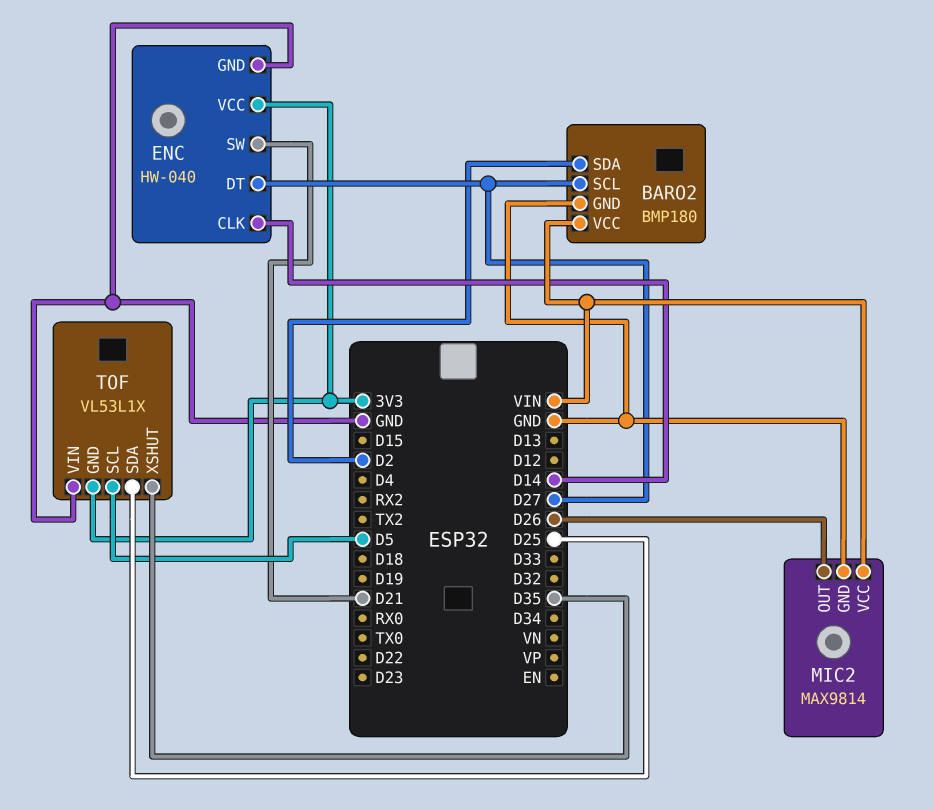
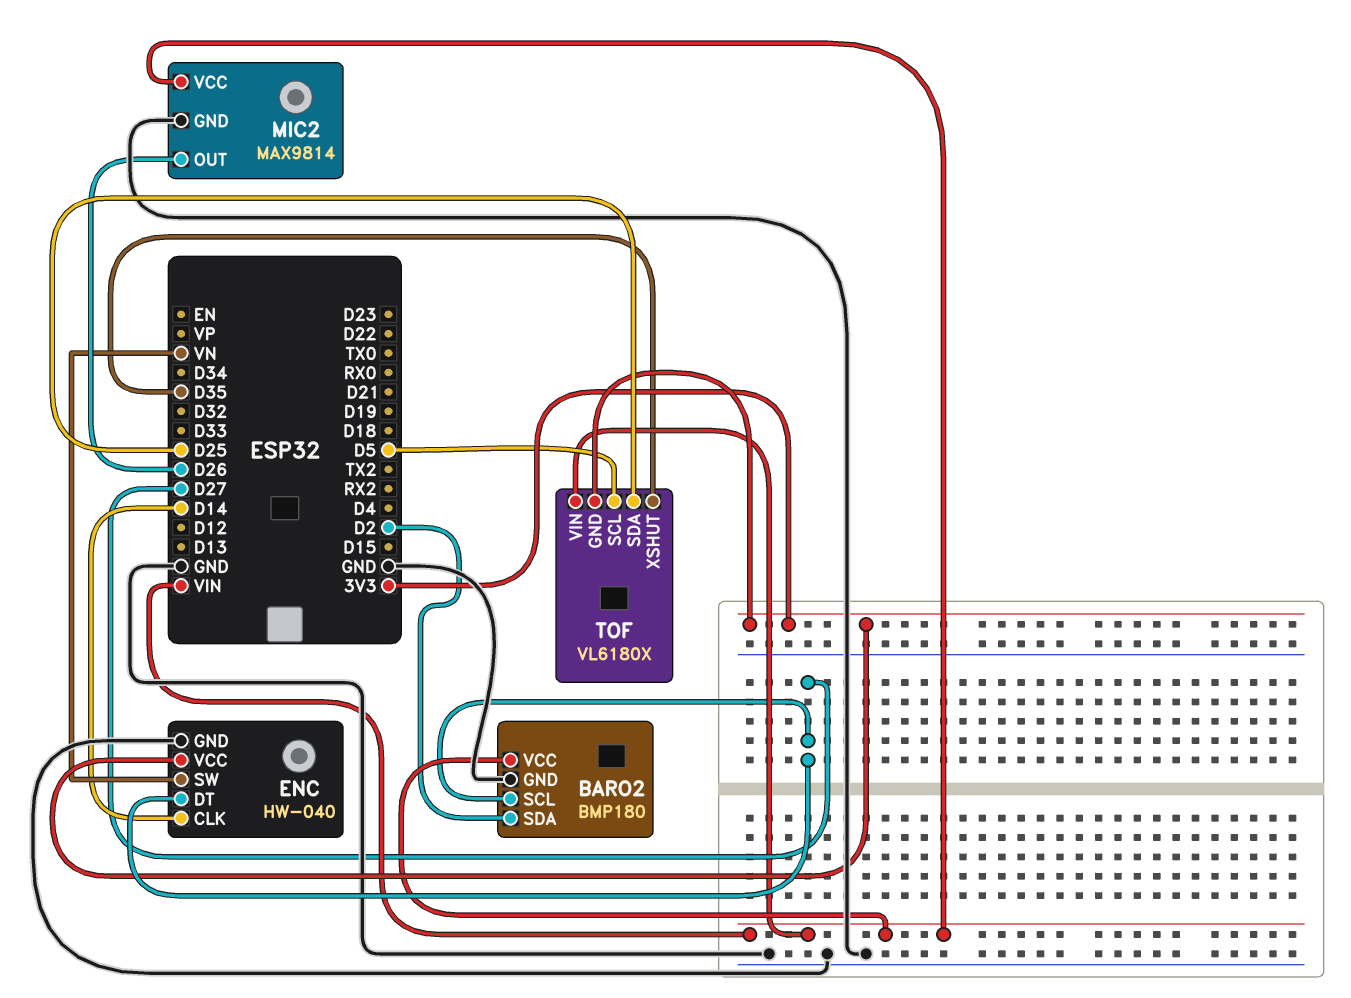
ENC pin SW: D21 -> VN
TOF: VL53L1X -> VL6180X
TOF pin VIN: GND -> VIN

